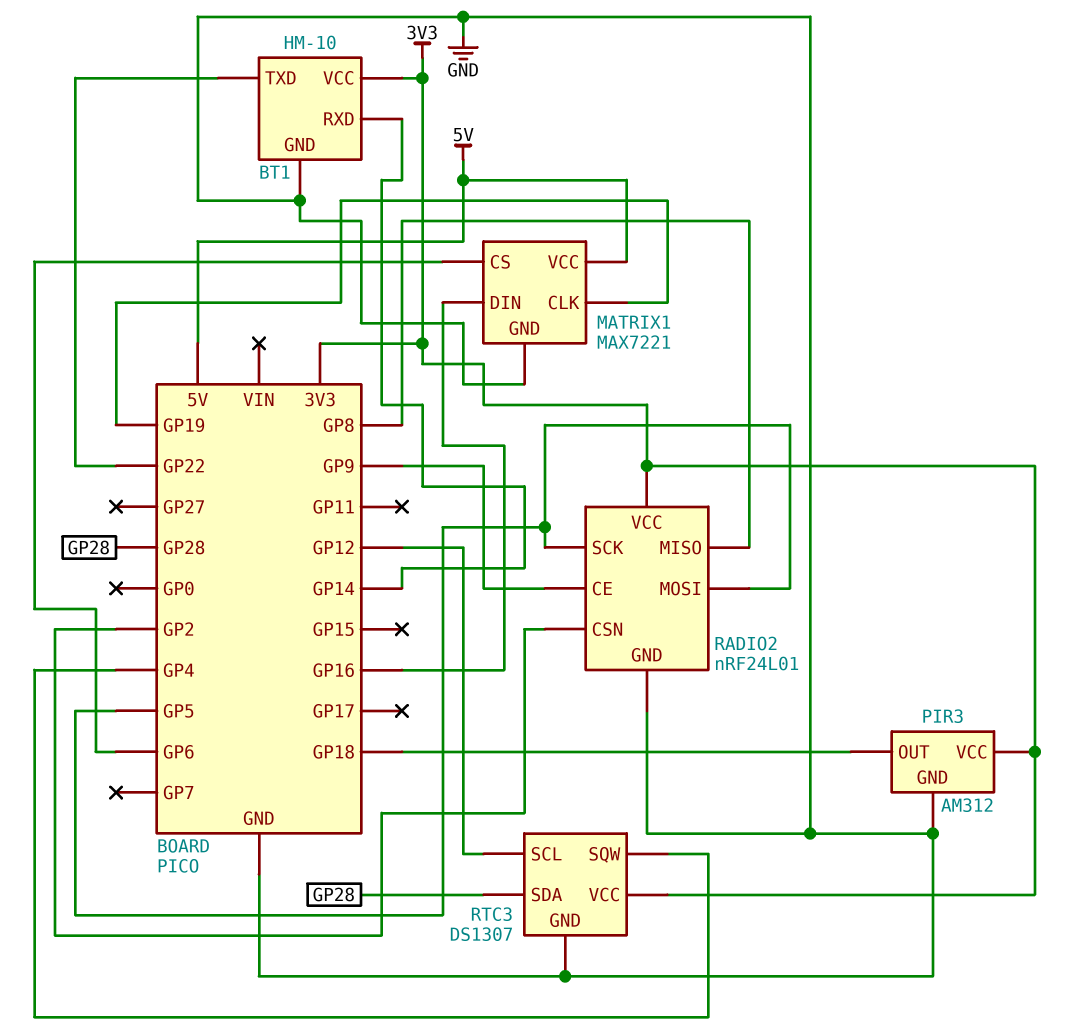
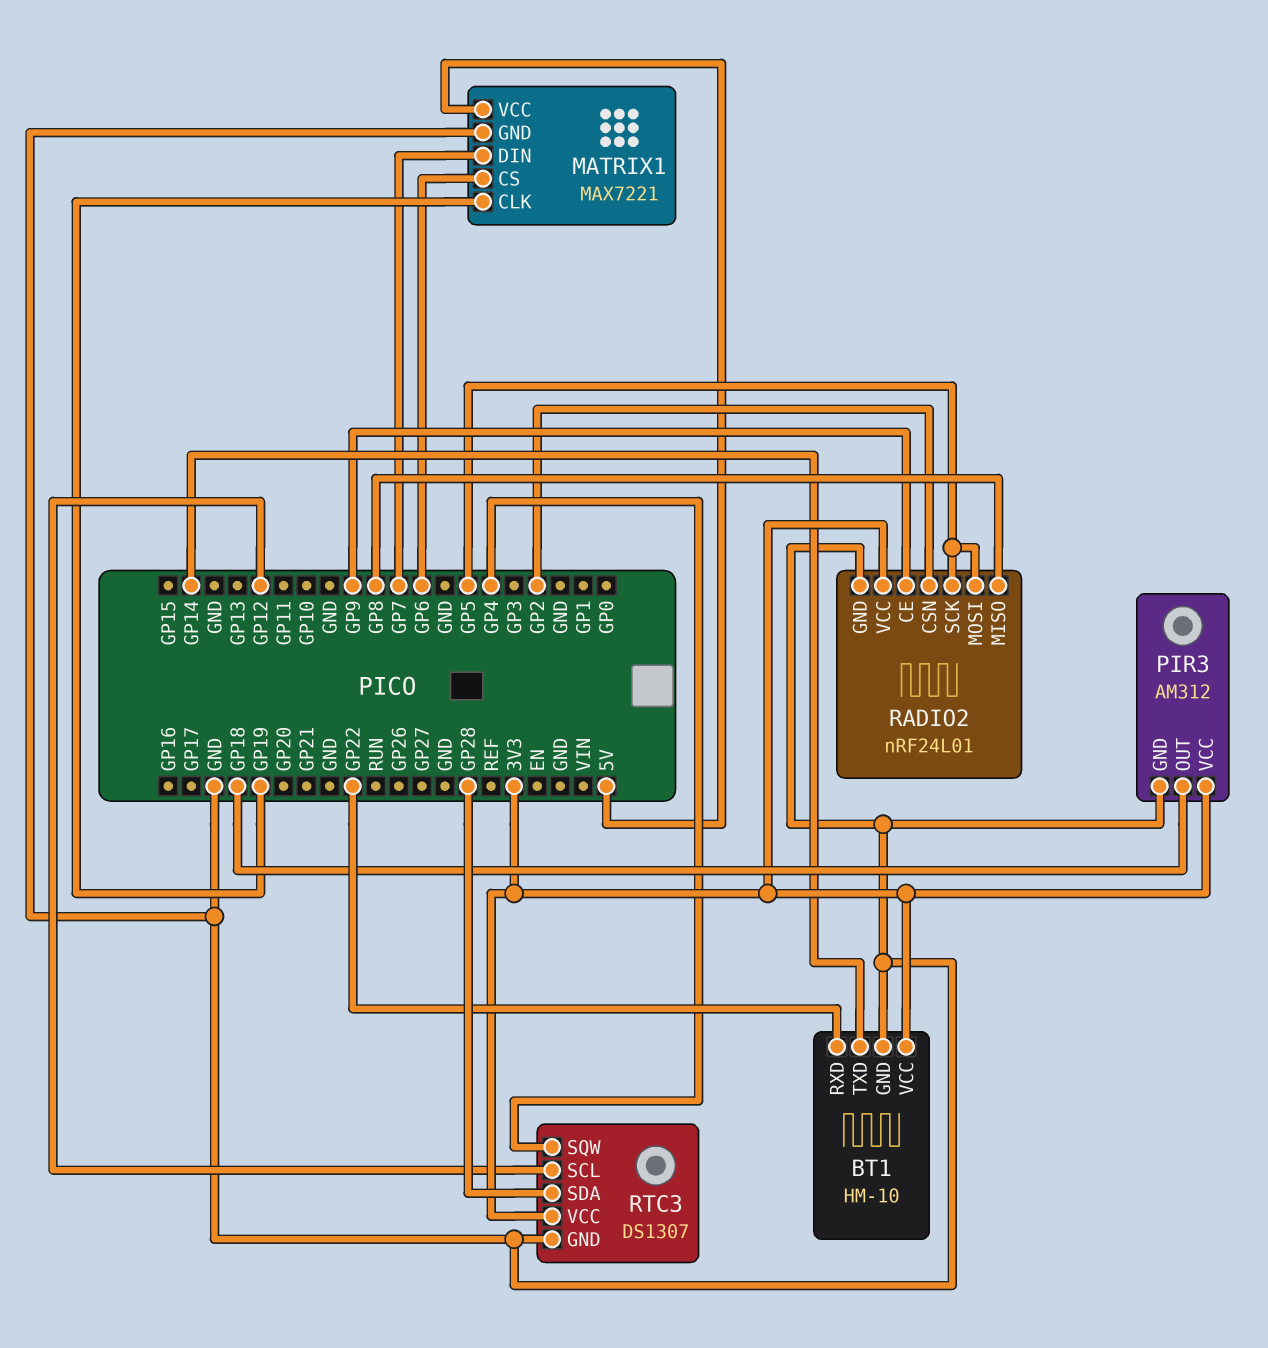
BT1 pin RXD: GP14 -> GP22
BT1 pin TXD: GP22 -> GP14
MATRIX1 pin DIN: GP16 -> GP7

